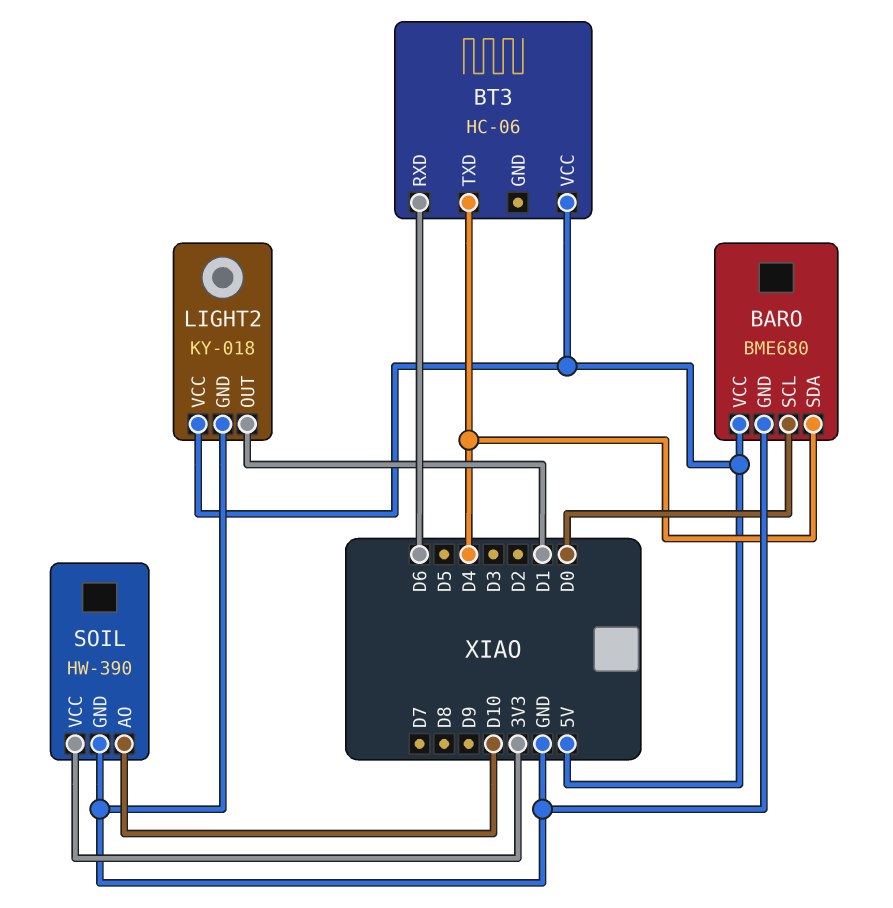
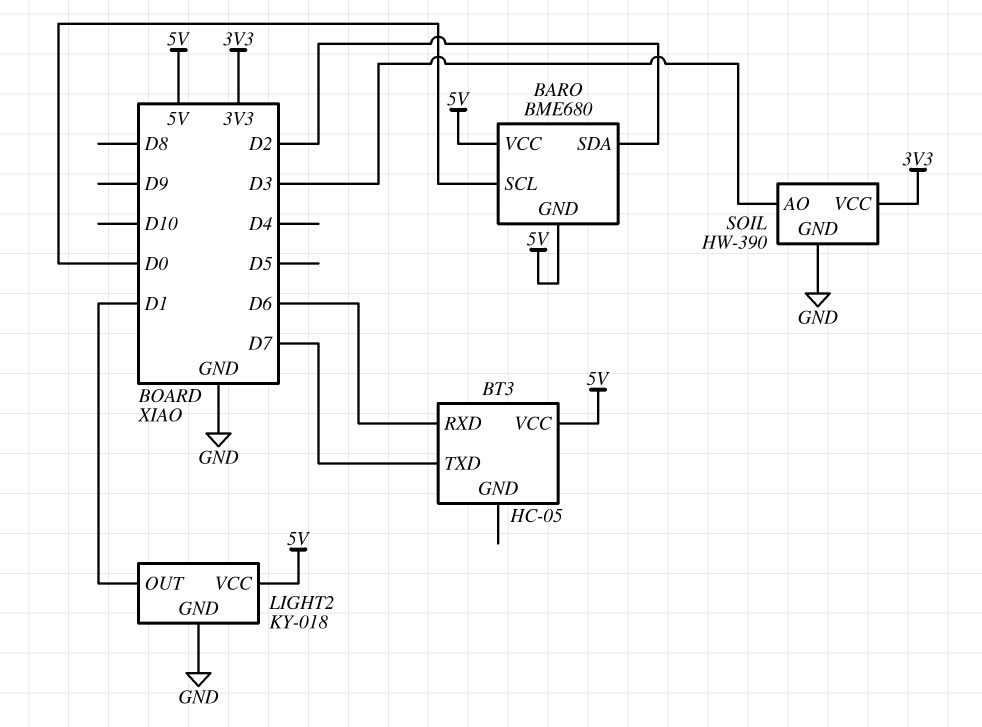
BARO pin GND: GND -> 5V
BARO pin SDA: D4 -> D2
BT3: HC-06 -> HC-05
BT3 pin TXD: D4 -> D7
SOIL pin AO: D10 -> D3

